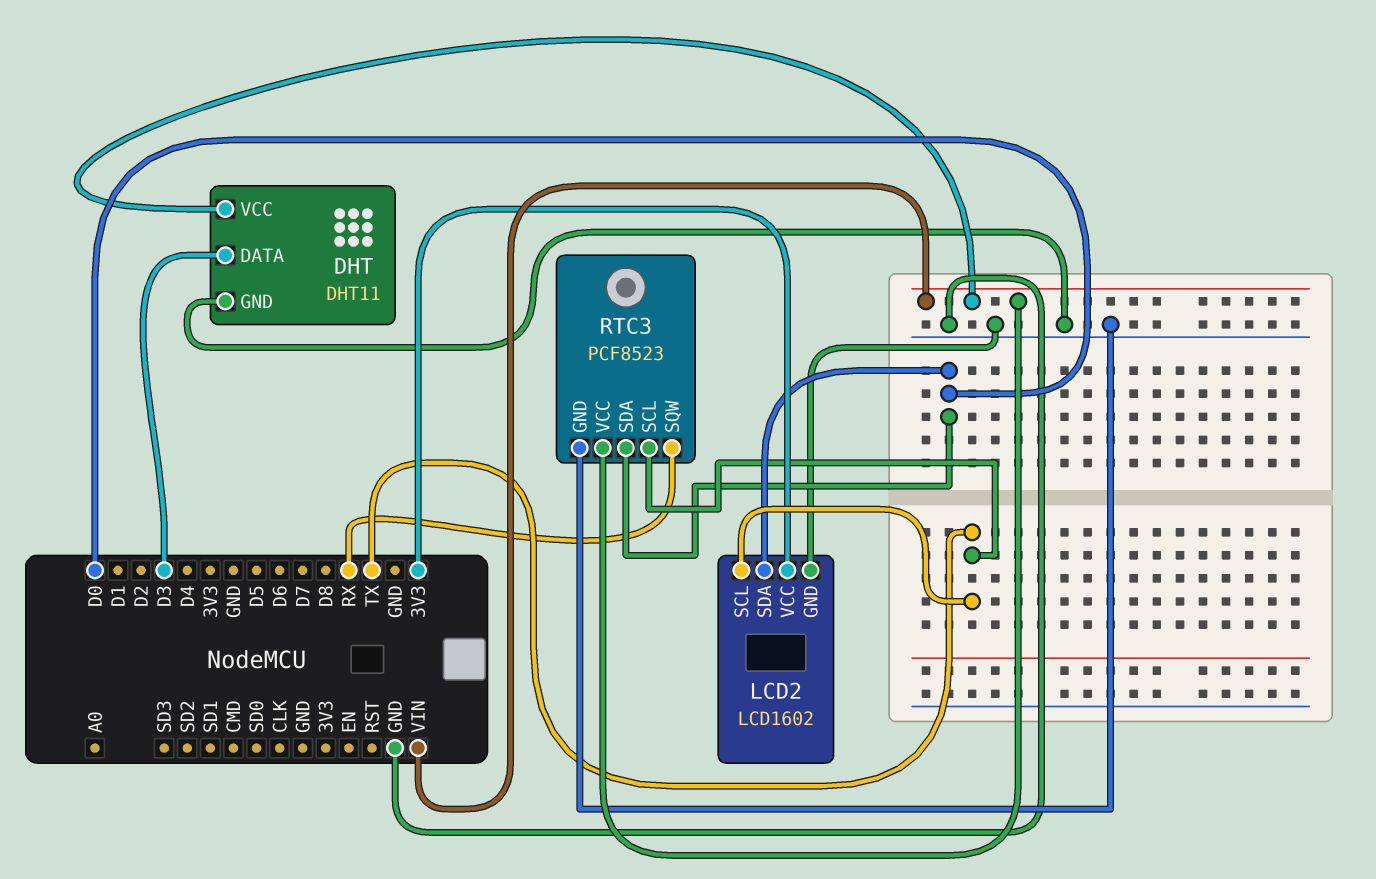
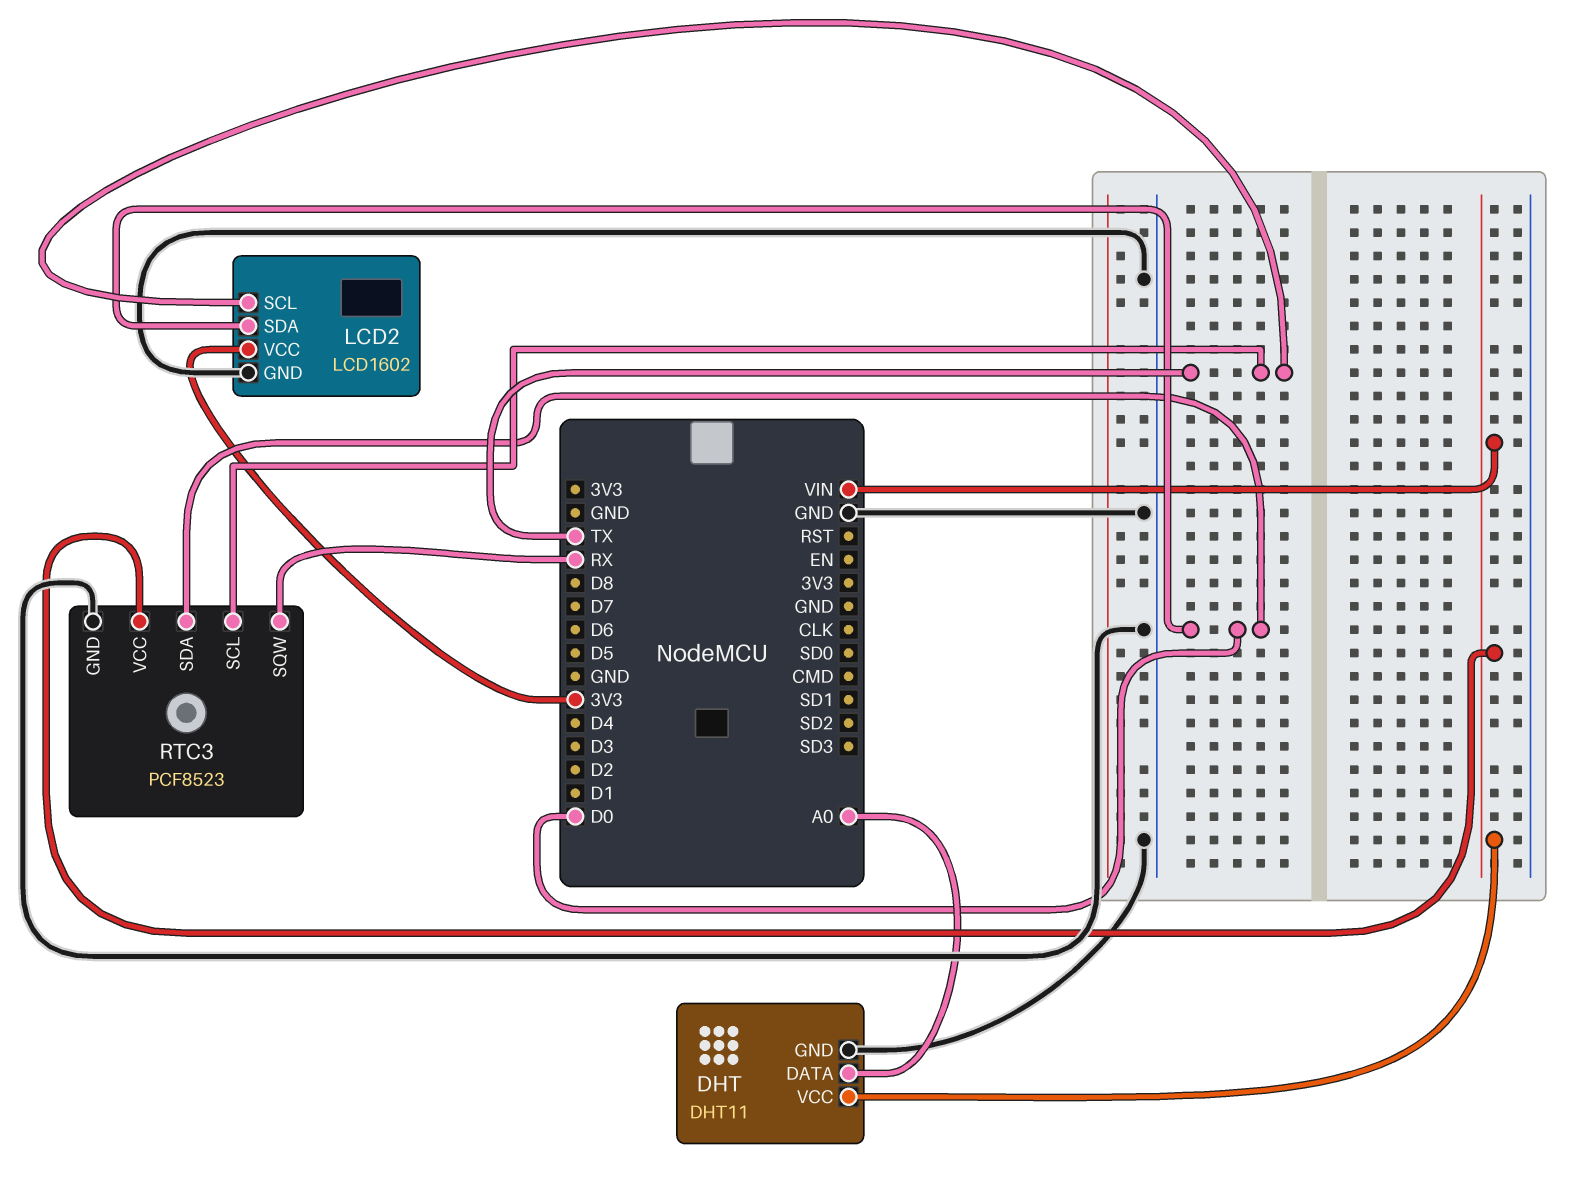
DHT pin DATA: D3 -> A0

